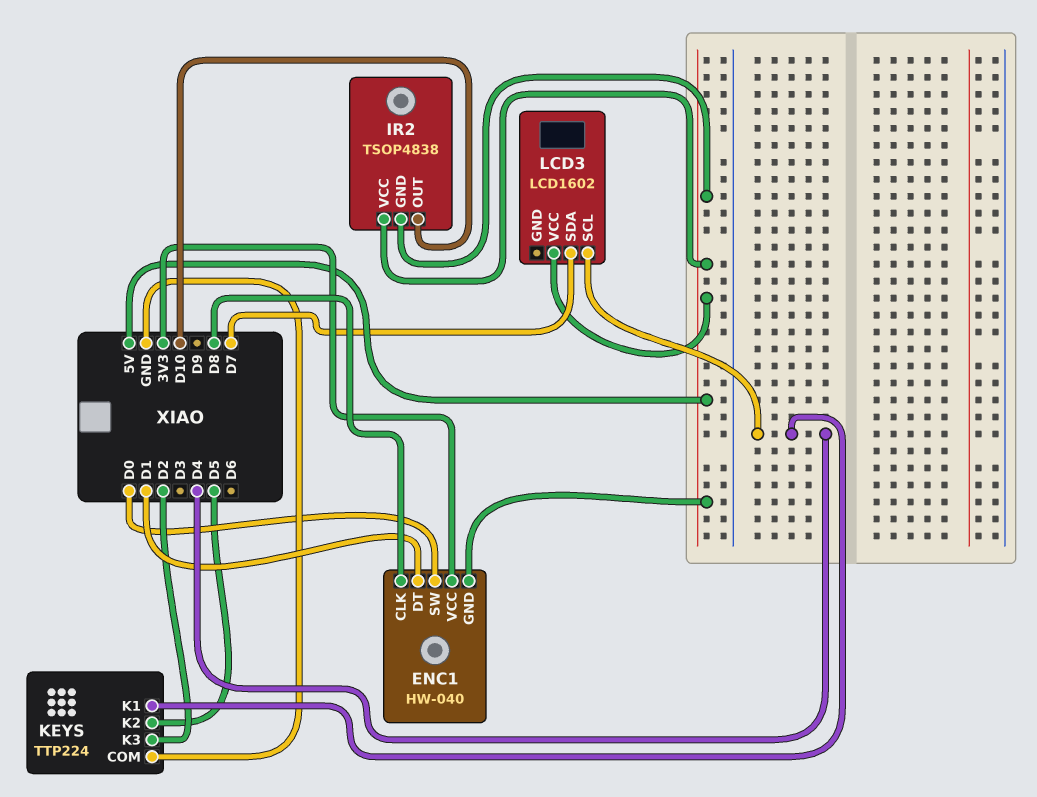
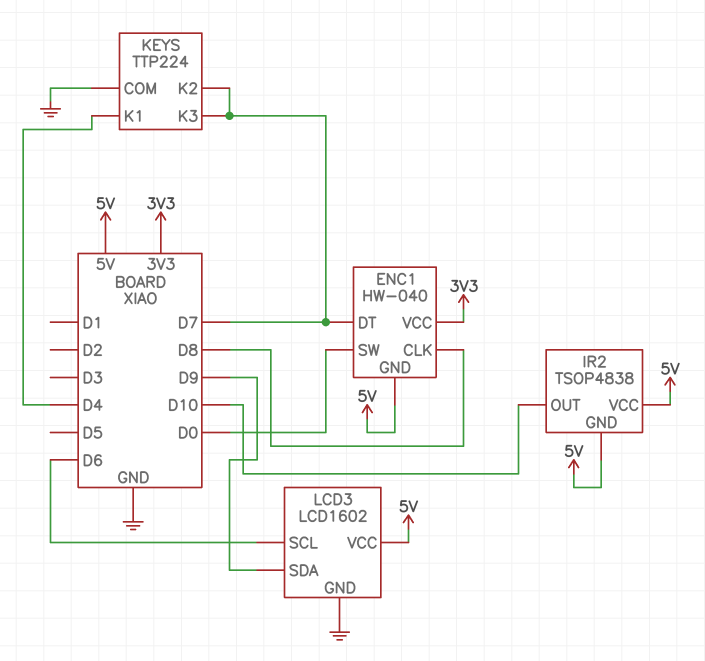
ENC1 pin DT: D1 -> D7
KEYS pin K2: D5 -> D7
KEYS pin K3: D2 -> D7
LCD3 pin GND: none -> GND
LCD3 pin SCL: D4 -> D6
LCD3 pin SDA: D7 -> D9

